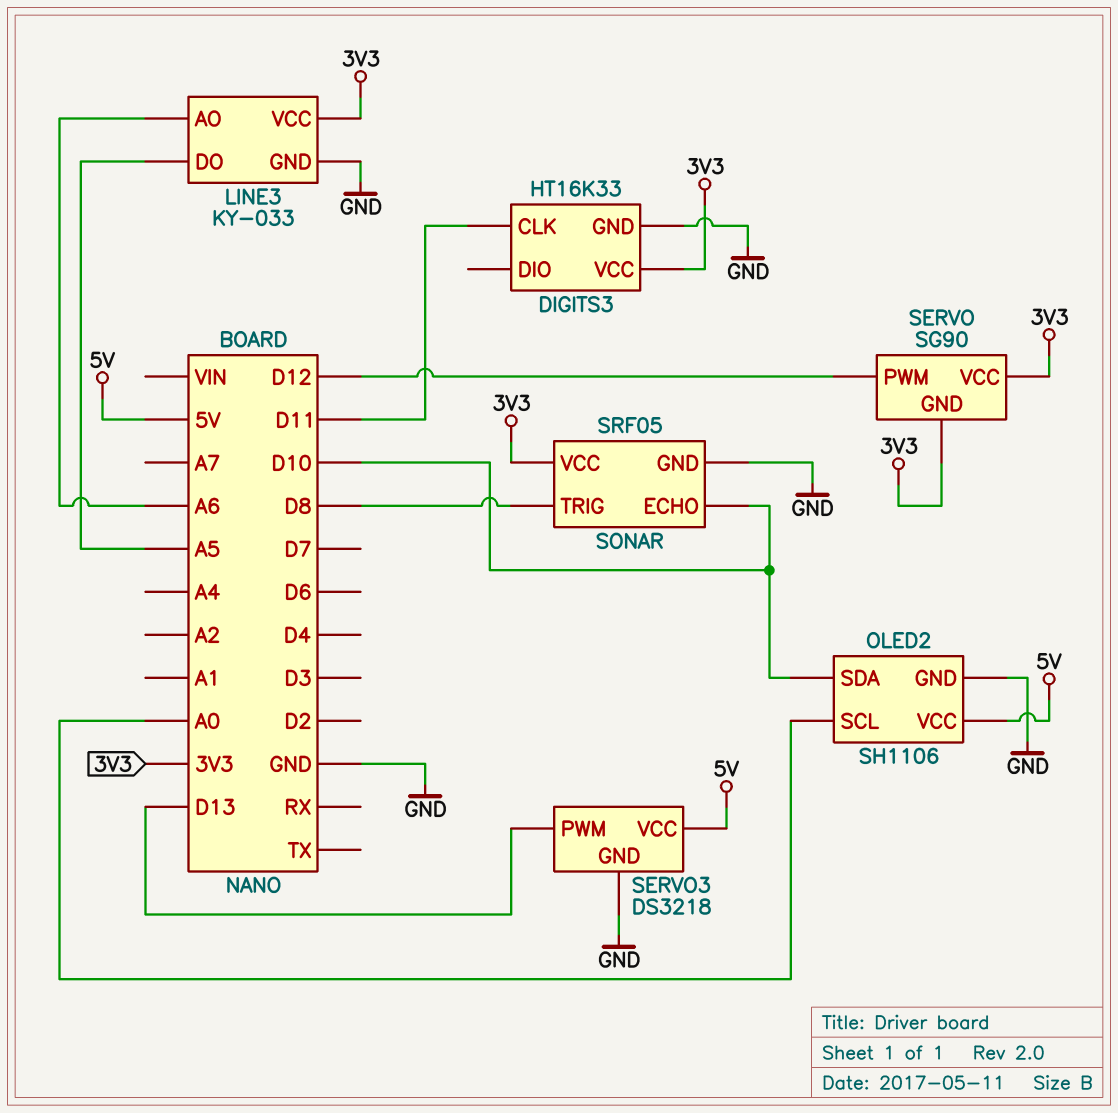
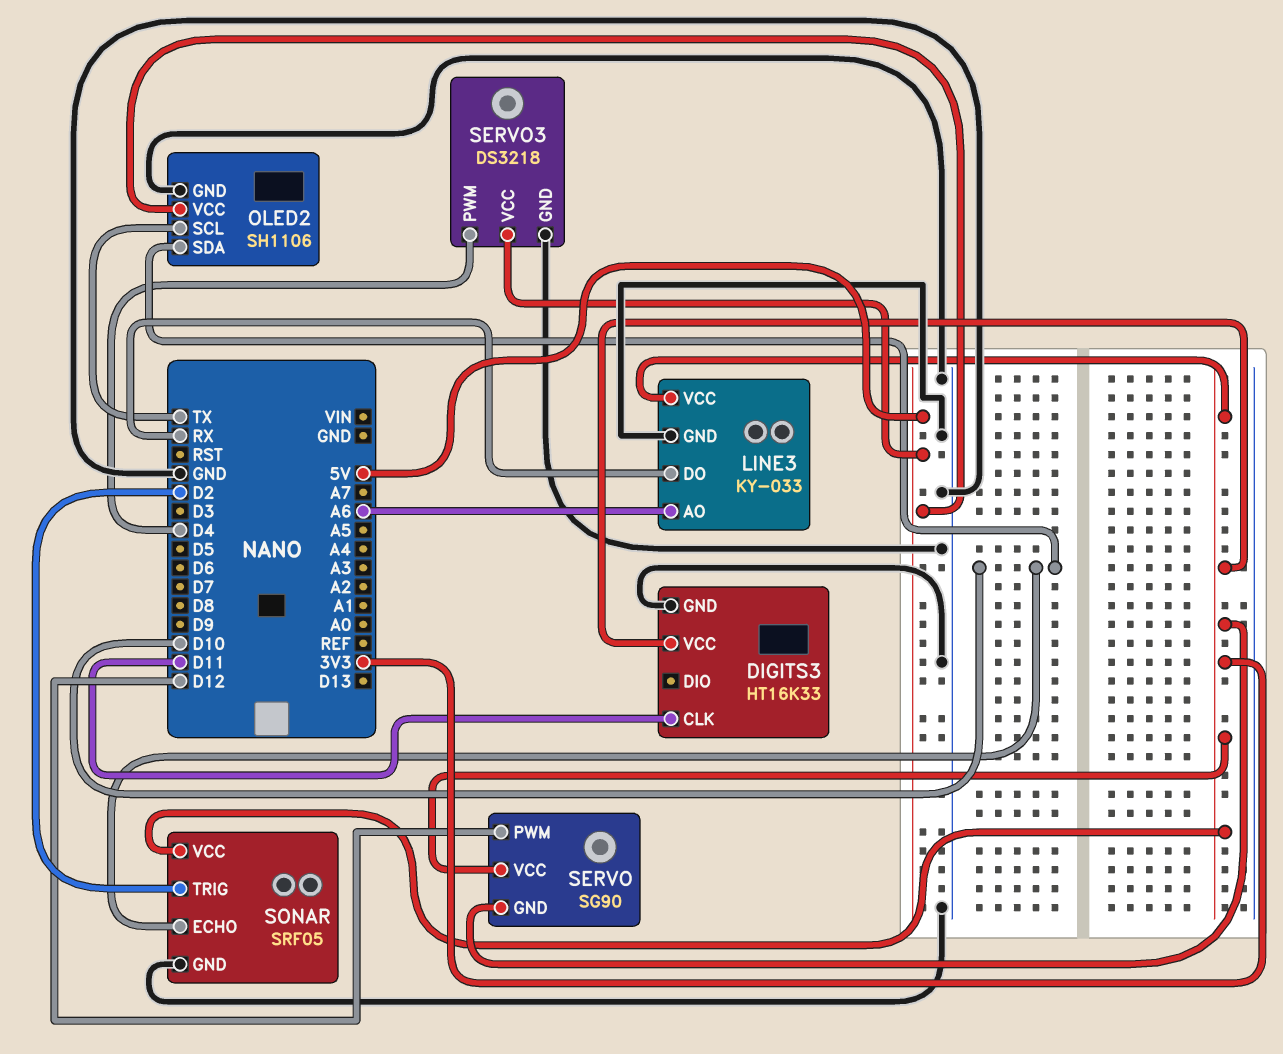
LINE3 pin DO: A5 -> RX
OLED2 pin SCL: A0 -> TX
SERVO3 pin PWM: D13 -> D4
SONAR pin TRIG: D8 -> D2

